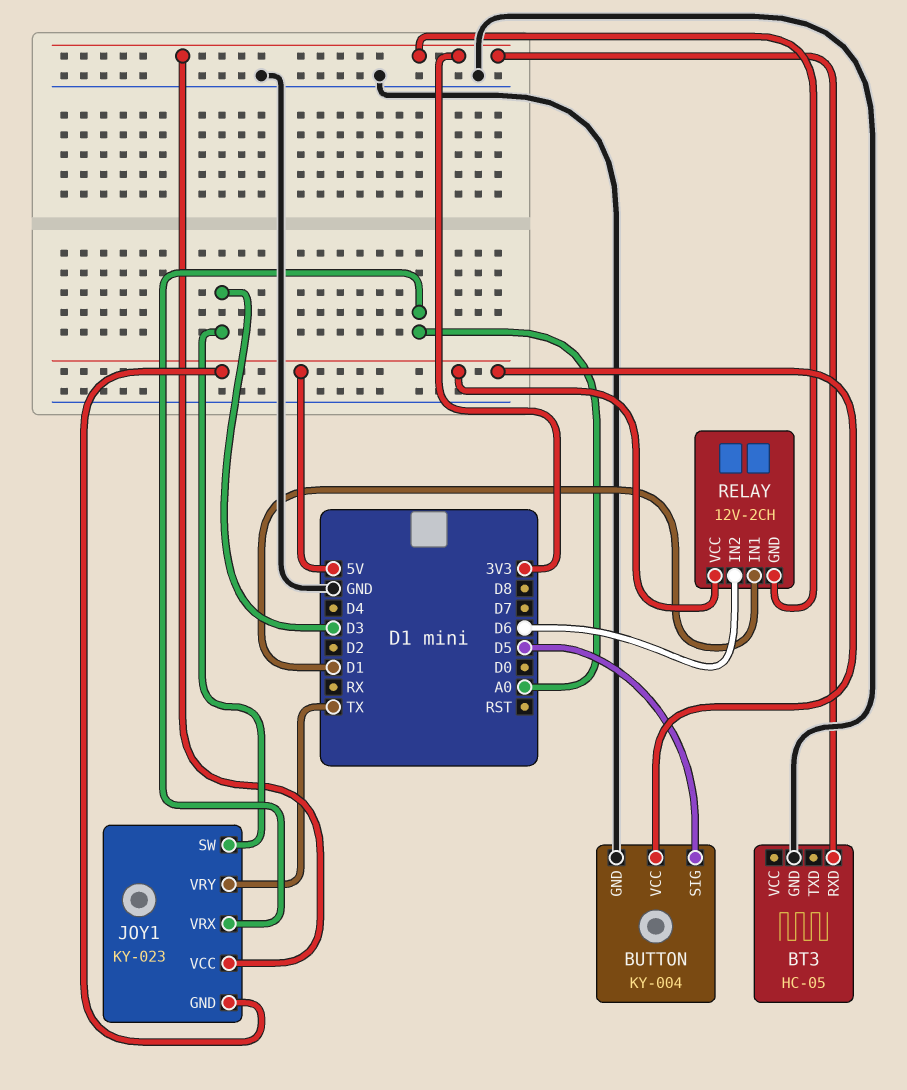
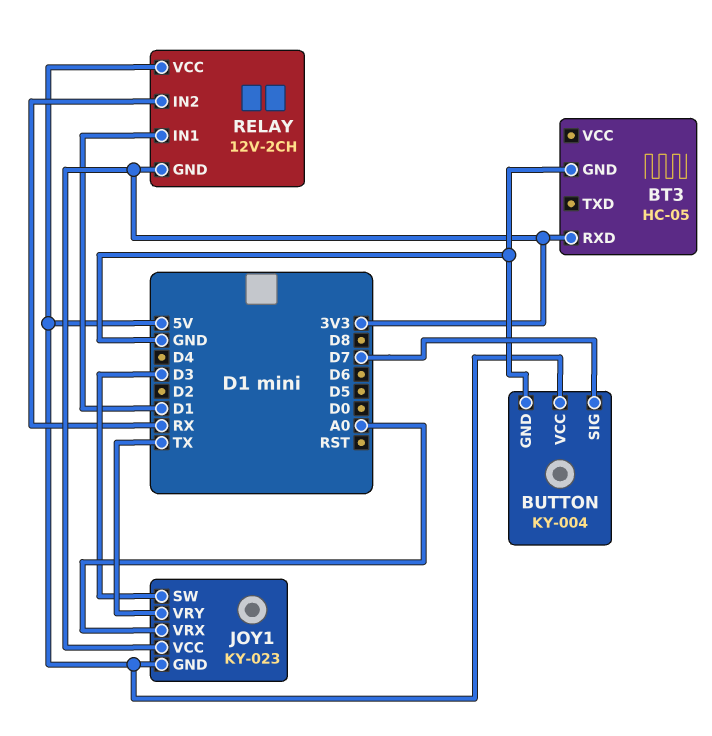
BUTTON pin SIG: D5 -> D7
RELAY pin IN2: D6 -> RX

